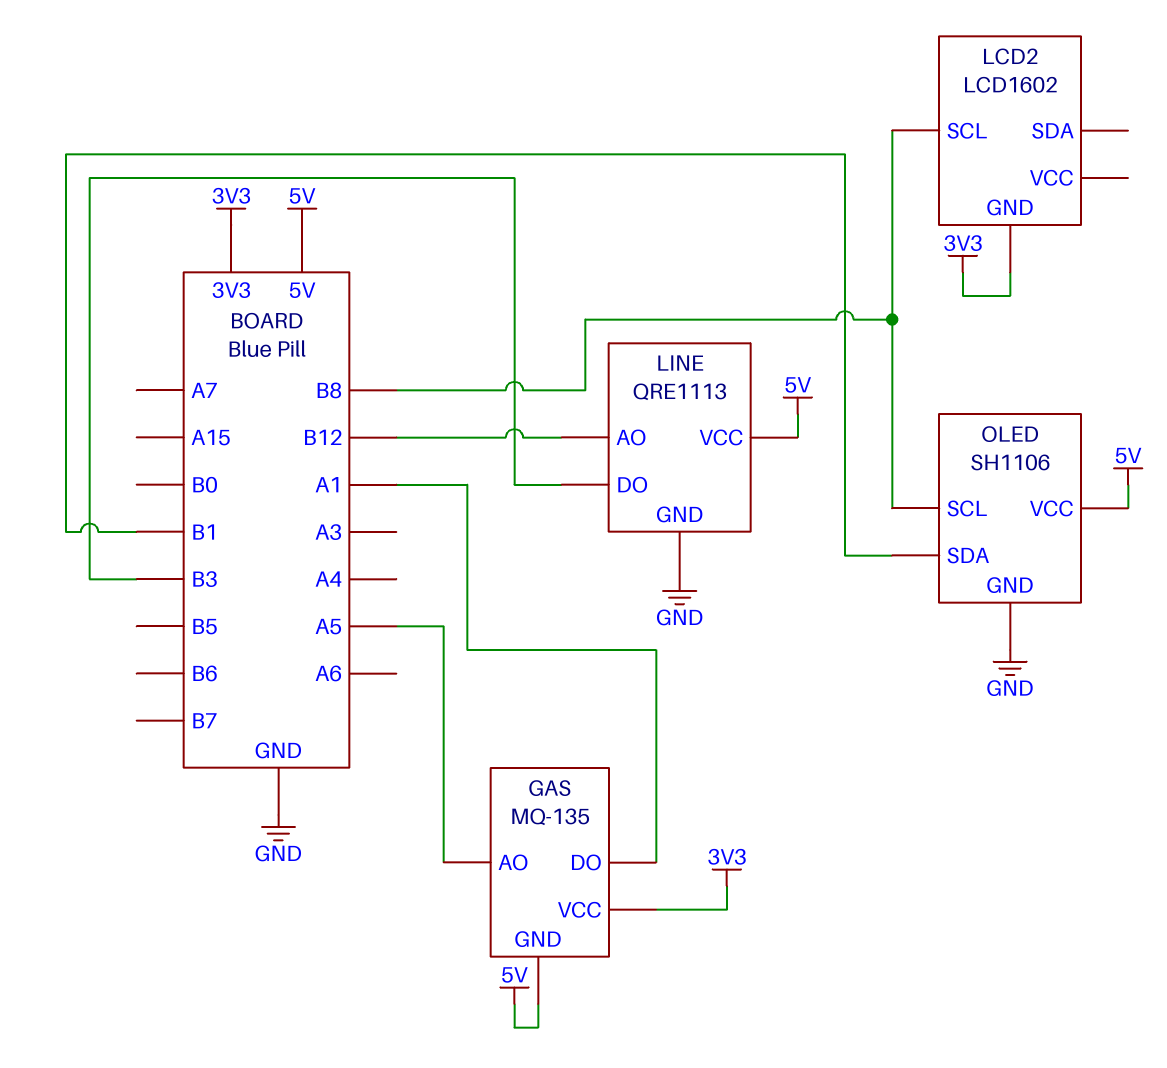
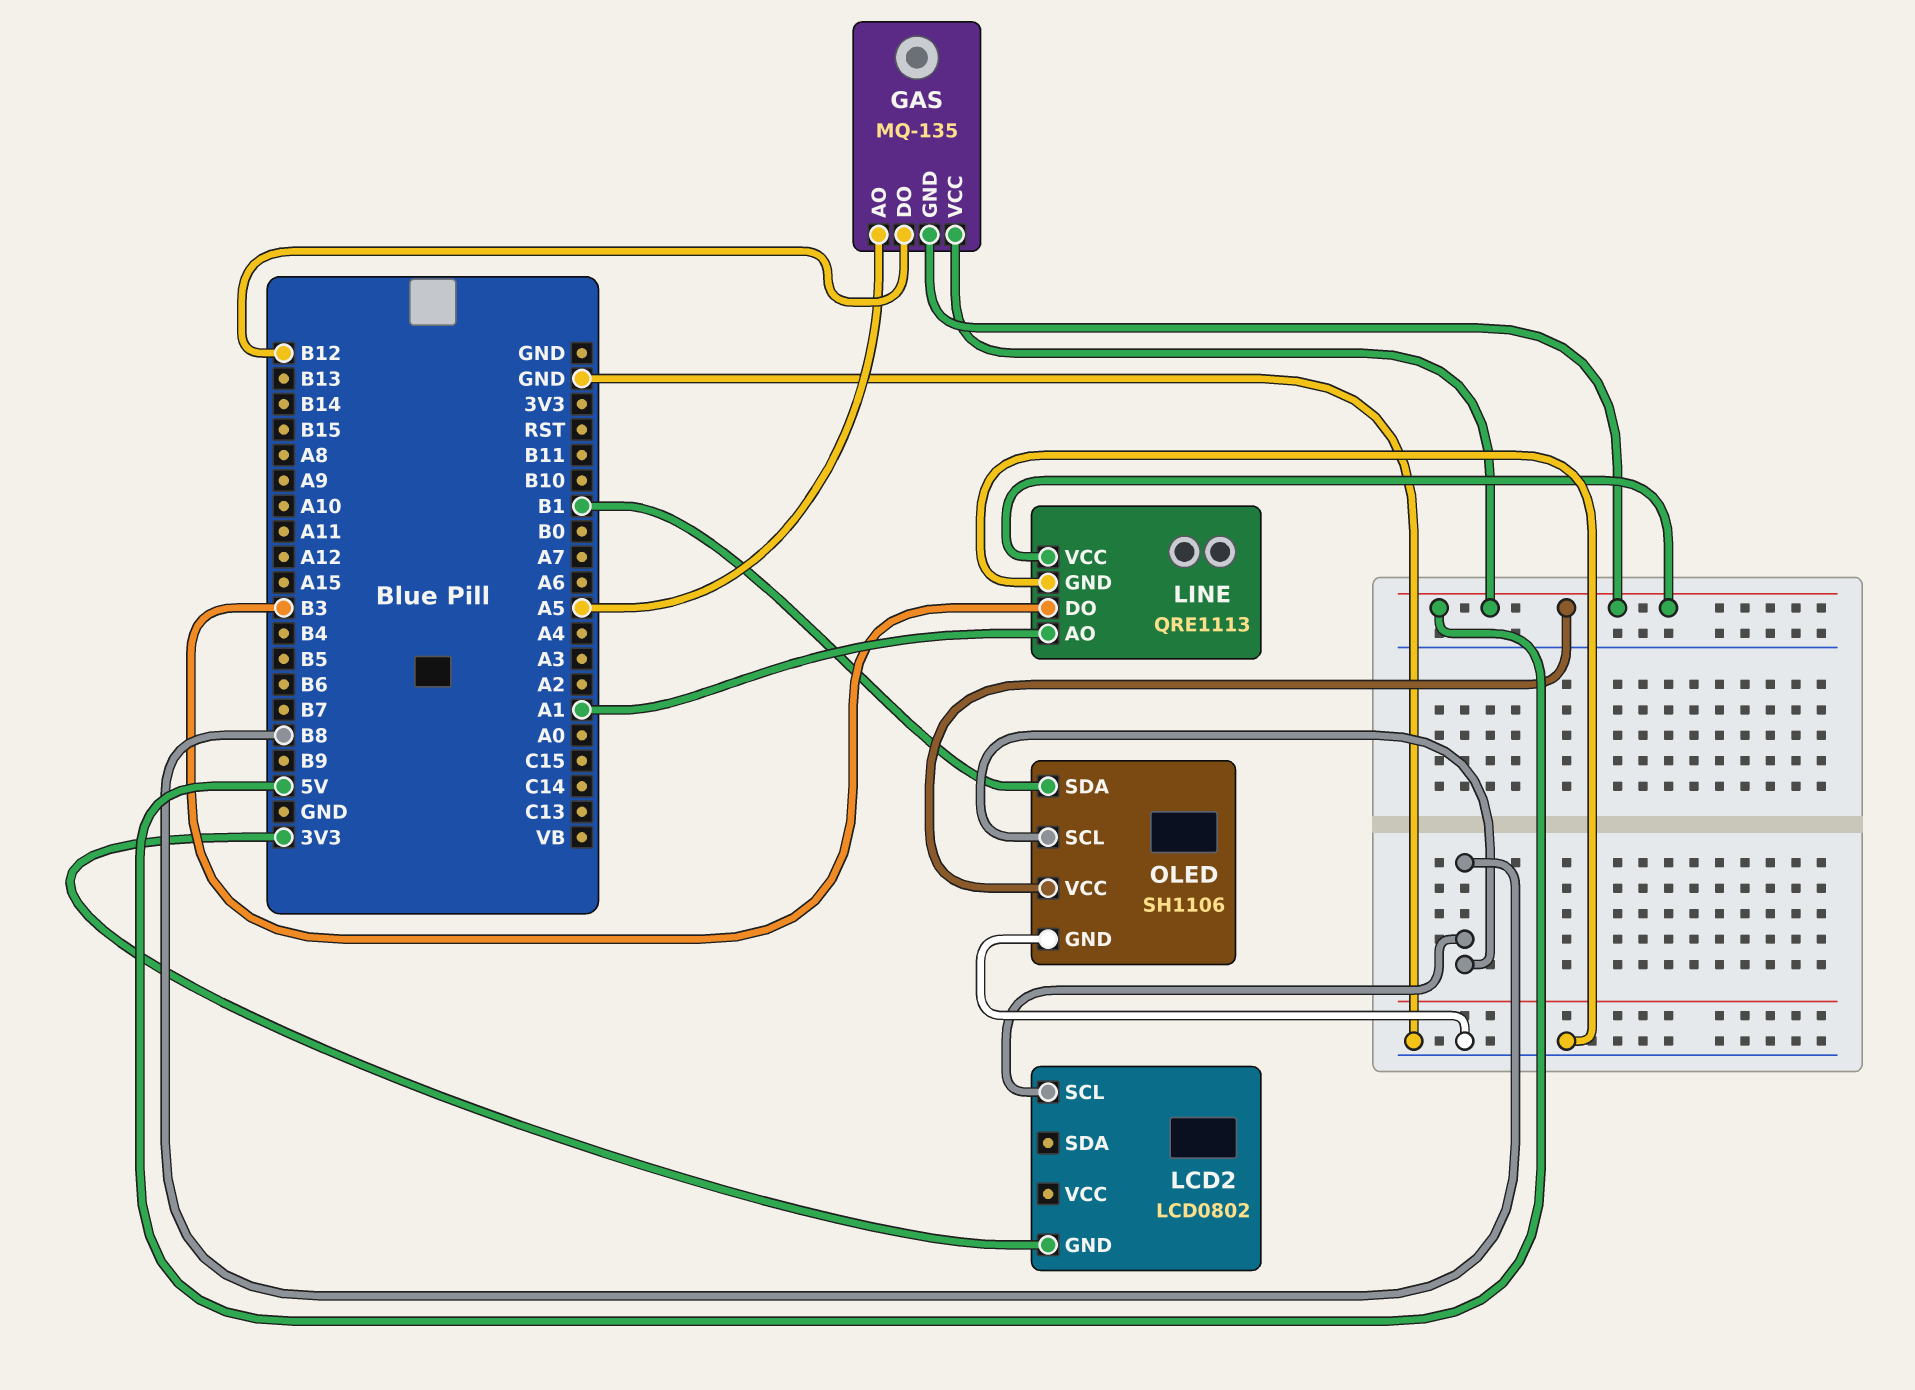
GAS pin DO: A1 -> B12
GAS pin VCC: 3V3 -> 5V
LCD2: LCD1602 -> LCD0802
LINE pin AO: B12 -> A1

